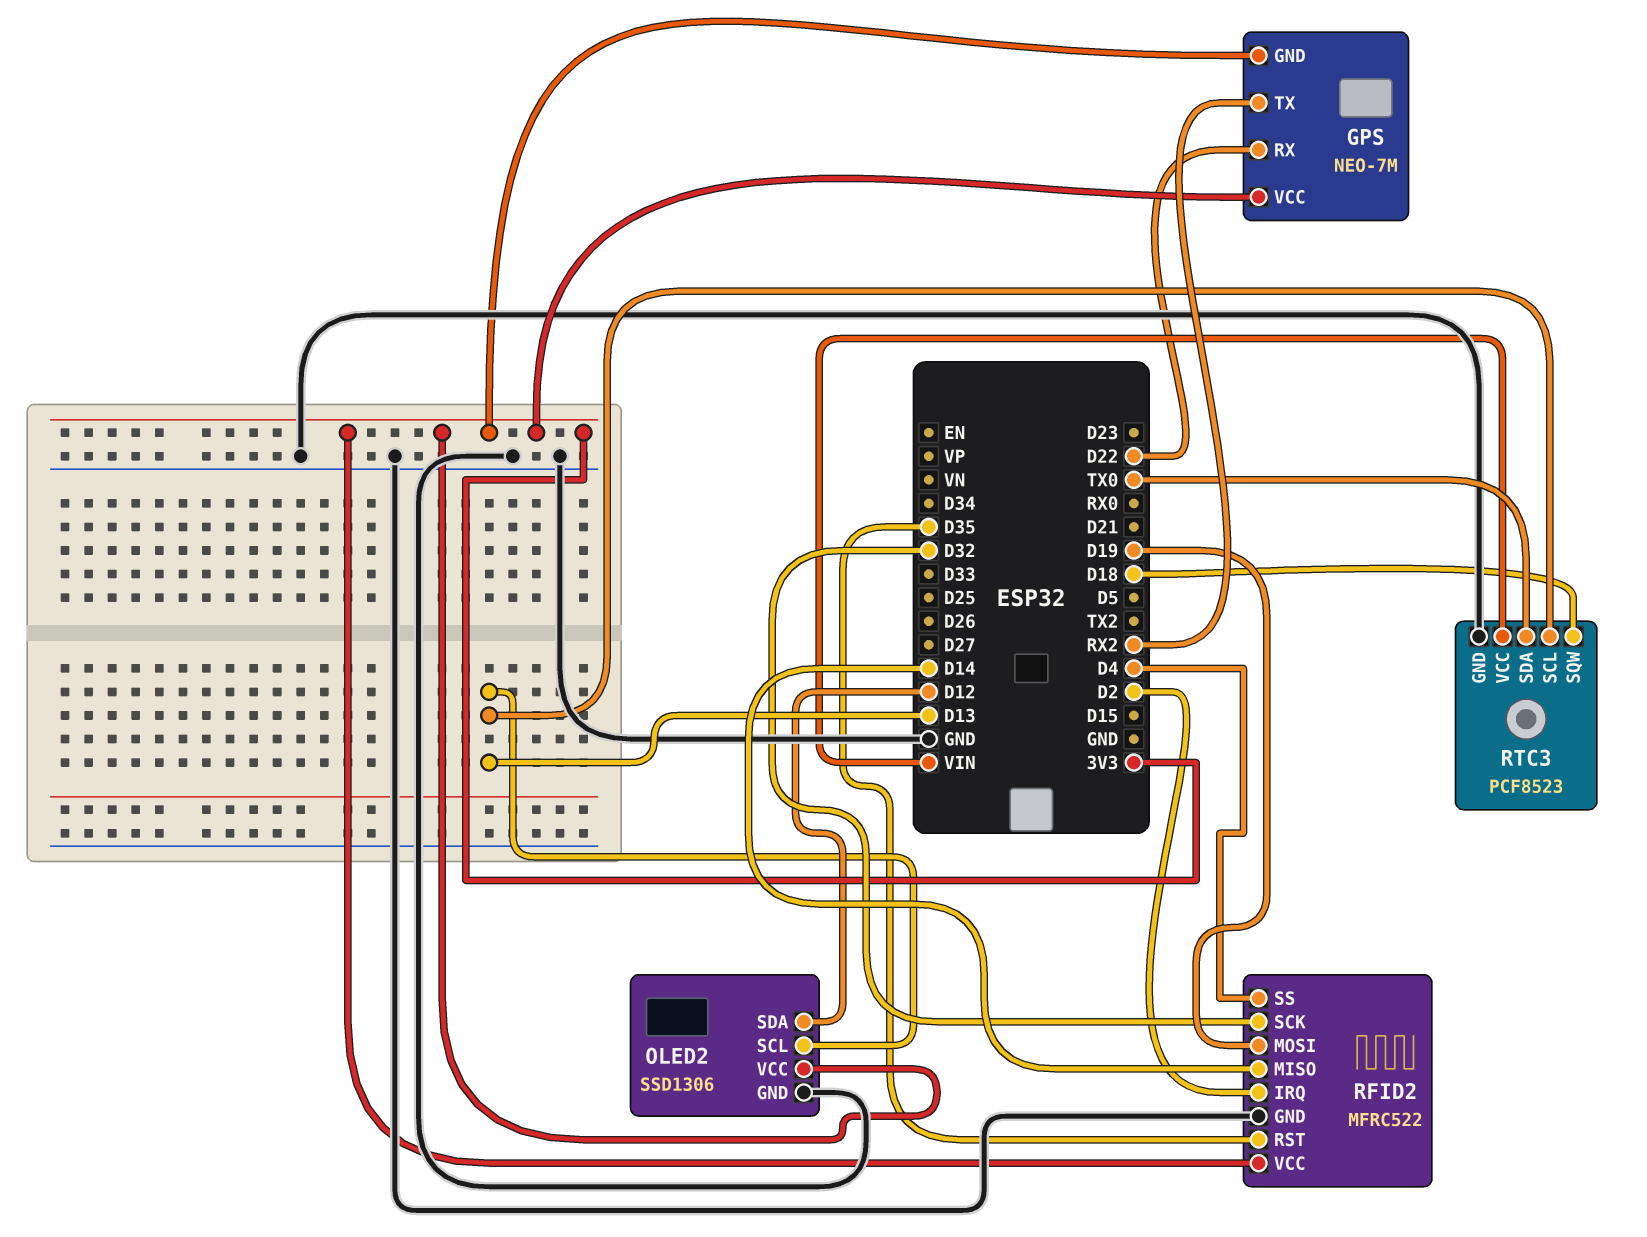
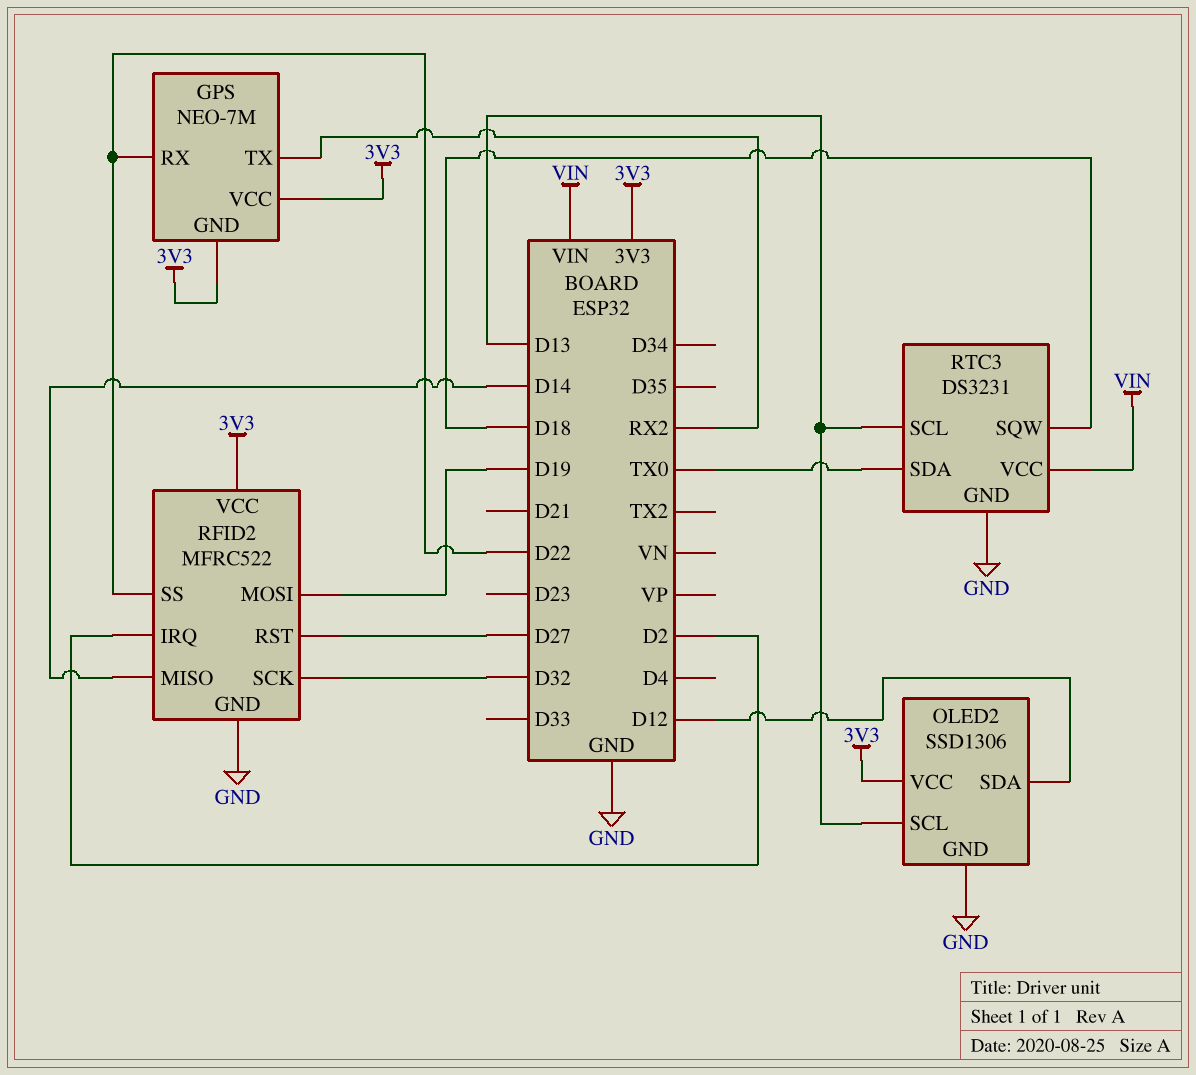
RFID2 pin RST: D35 -> D27
RFID2 pin SS: D4 -> D22
RTC3: PCF8523 -> DS3231

